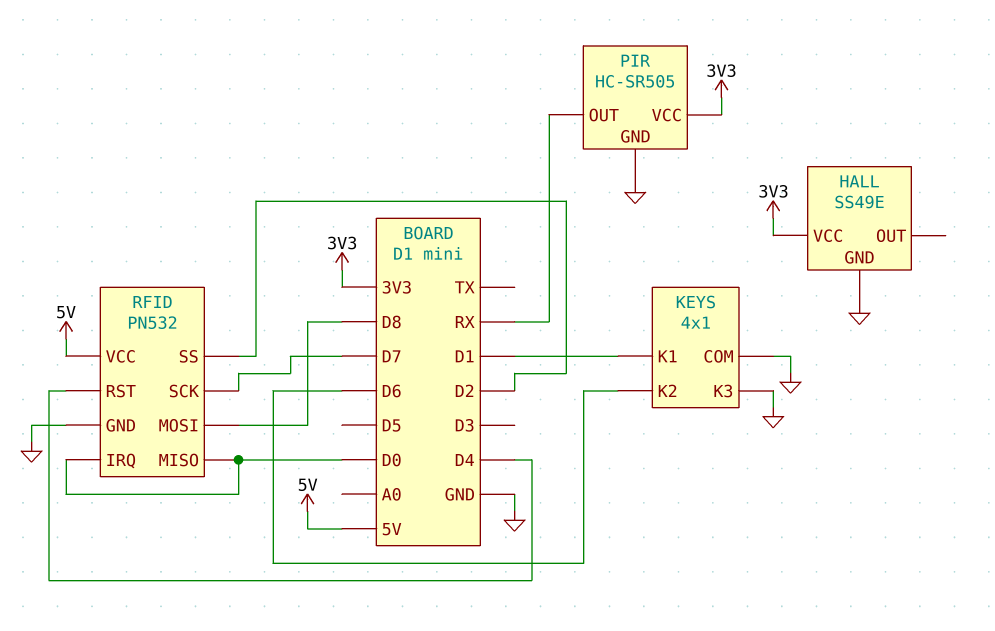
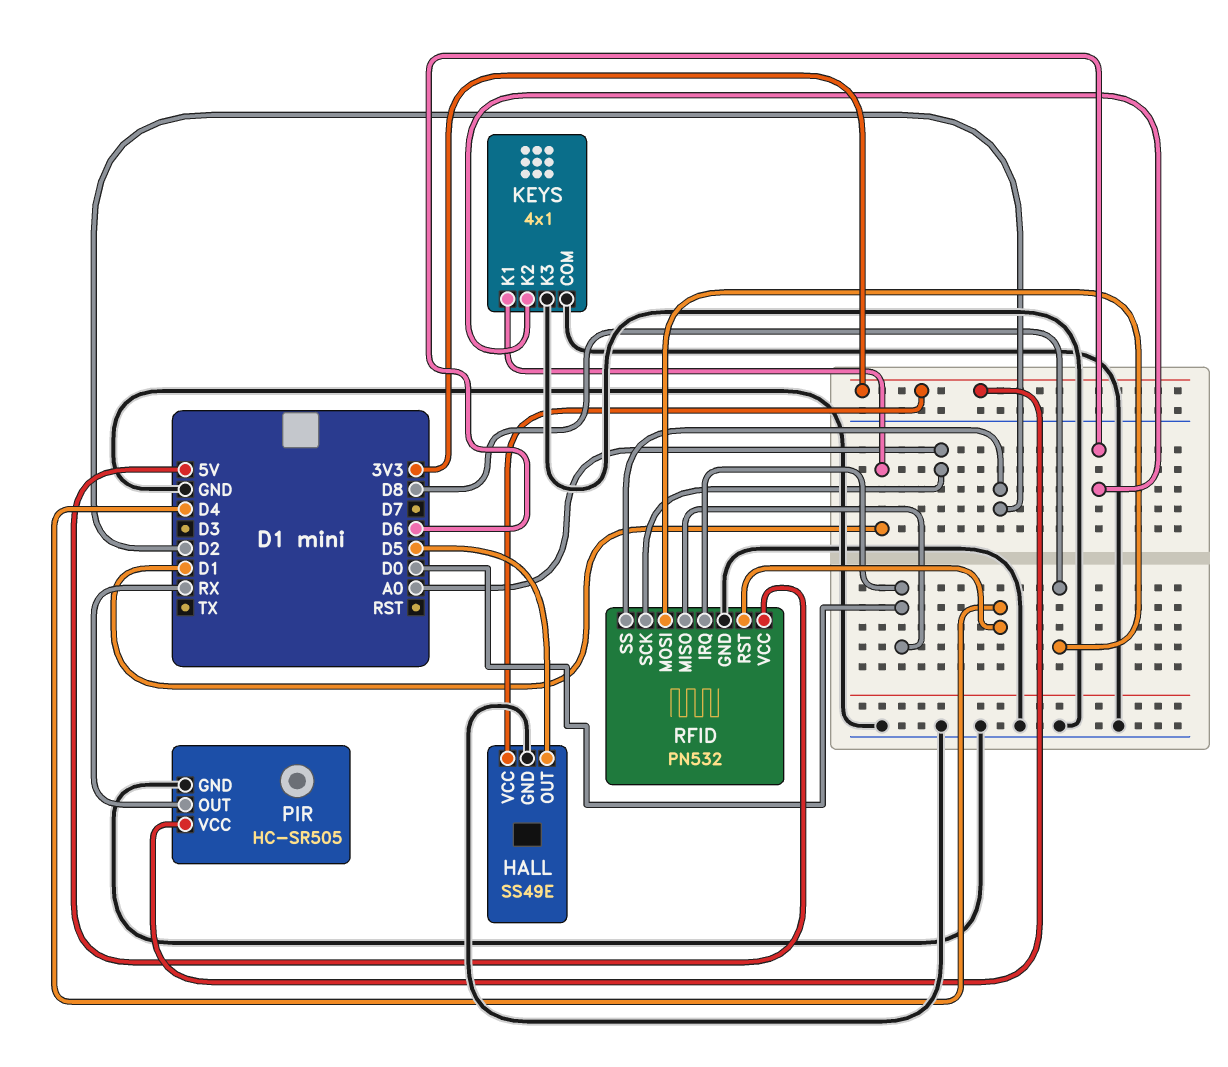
HALL pin OUT: none -> D5
RFID pin SCK: D7 -> A0

